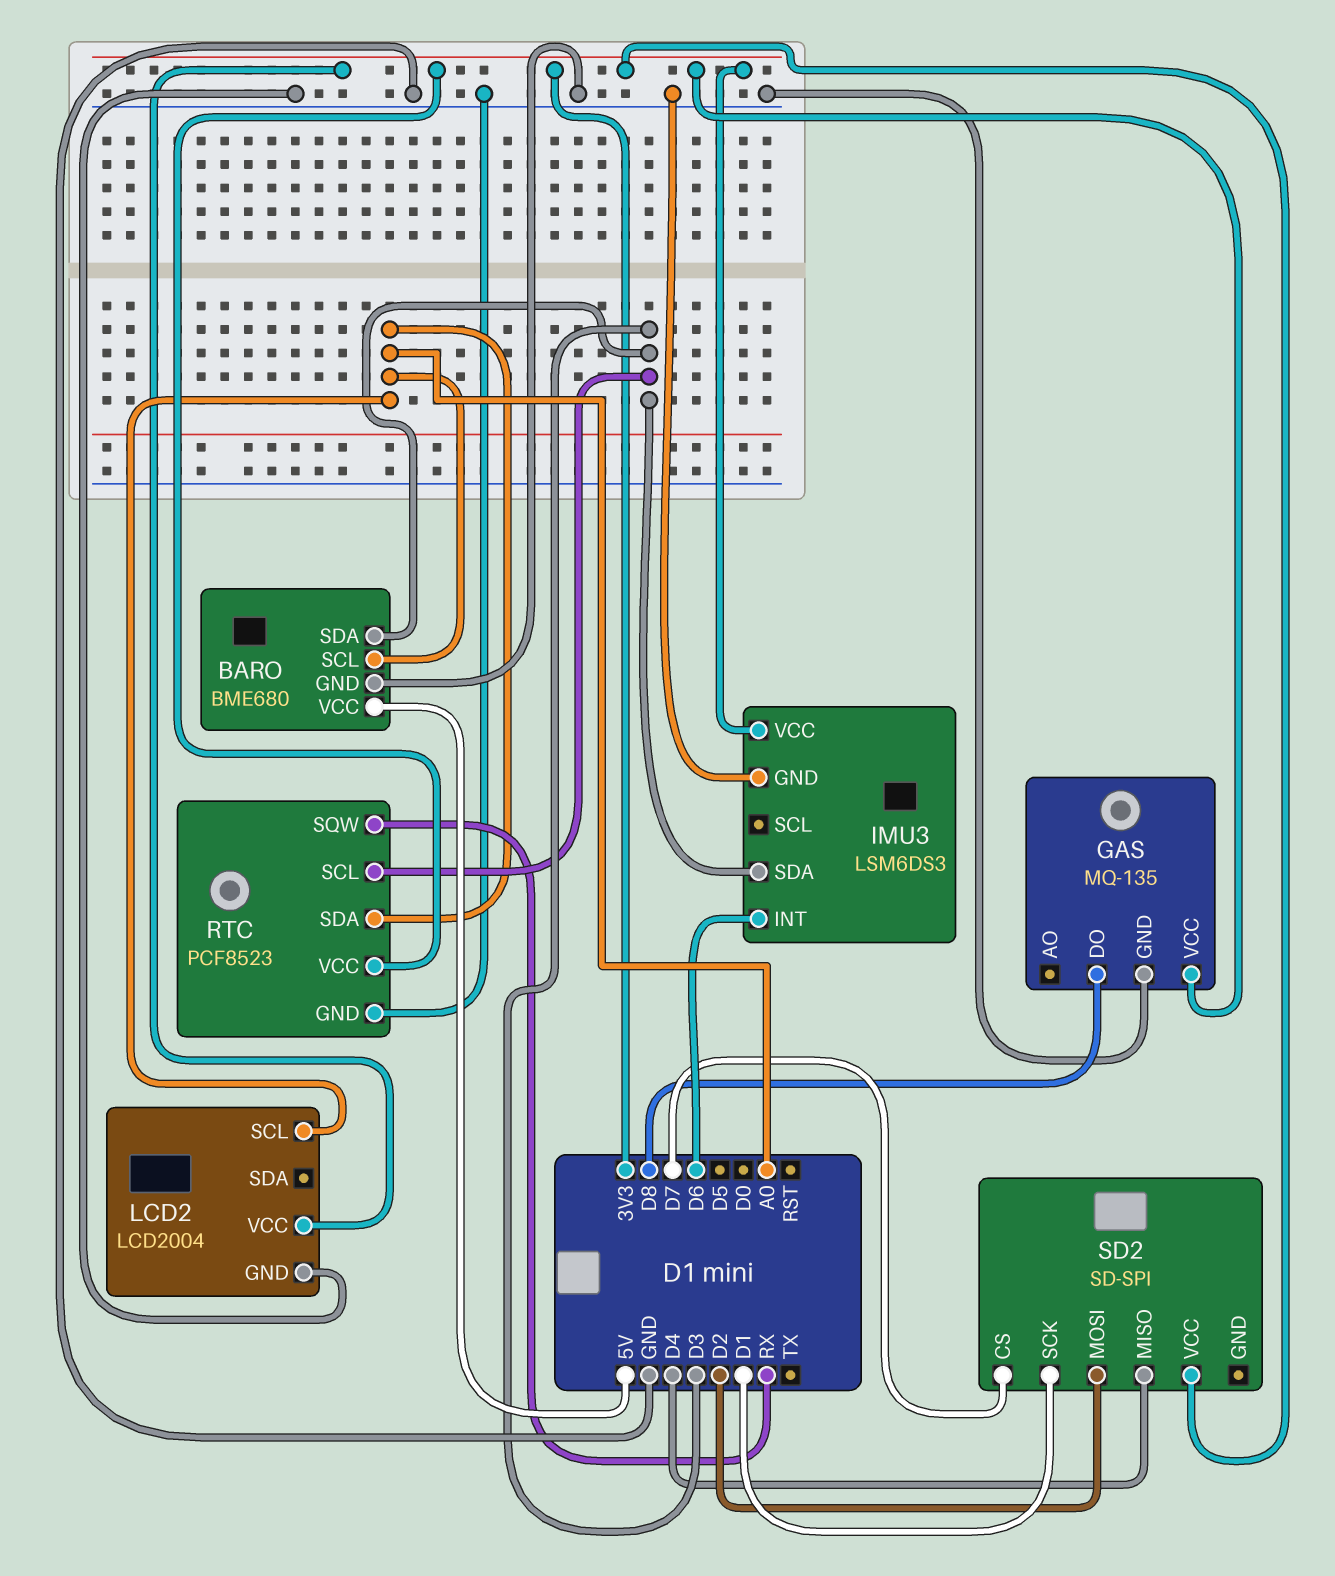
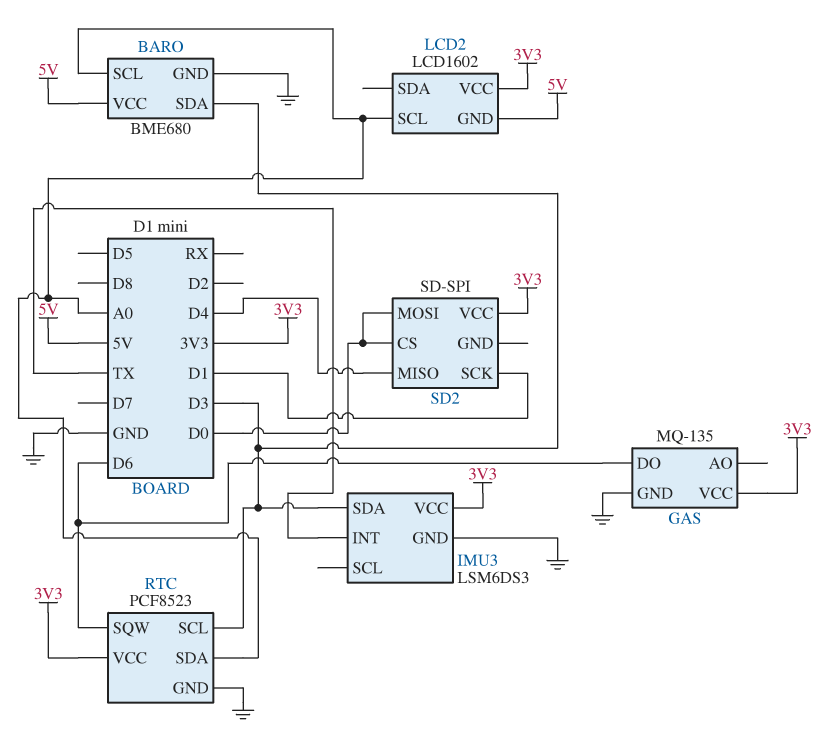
GAS pin DO: D8 -> D6
IMU3 pin INT: D6 -> TX
LCD2: LCD2004 -> LCD1602
LCD2 pin GND: GND -> 5V
RTC pin SQW: RX -> D6
SD2 pin CS: D7 -> D0
SD2 pin MOSI: D2 -> D0

